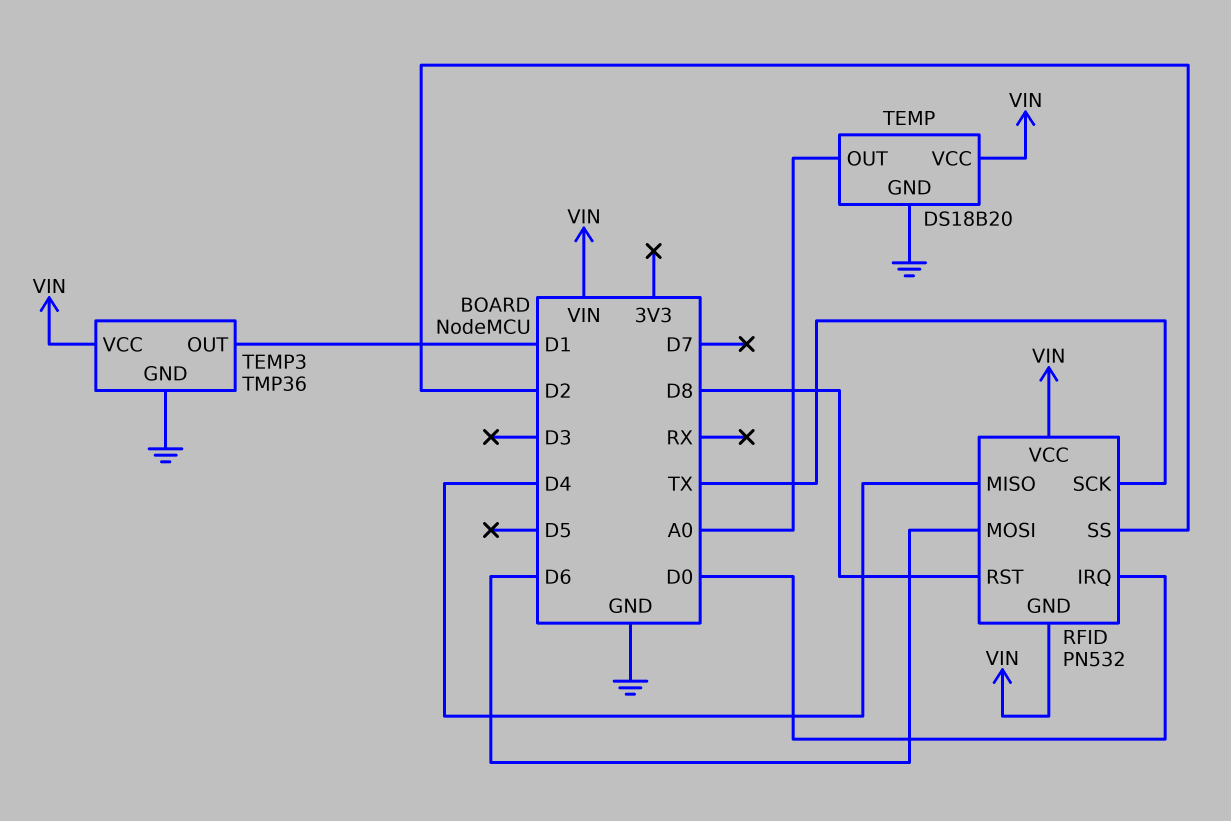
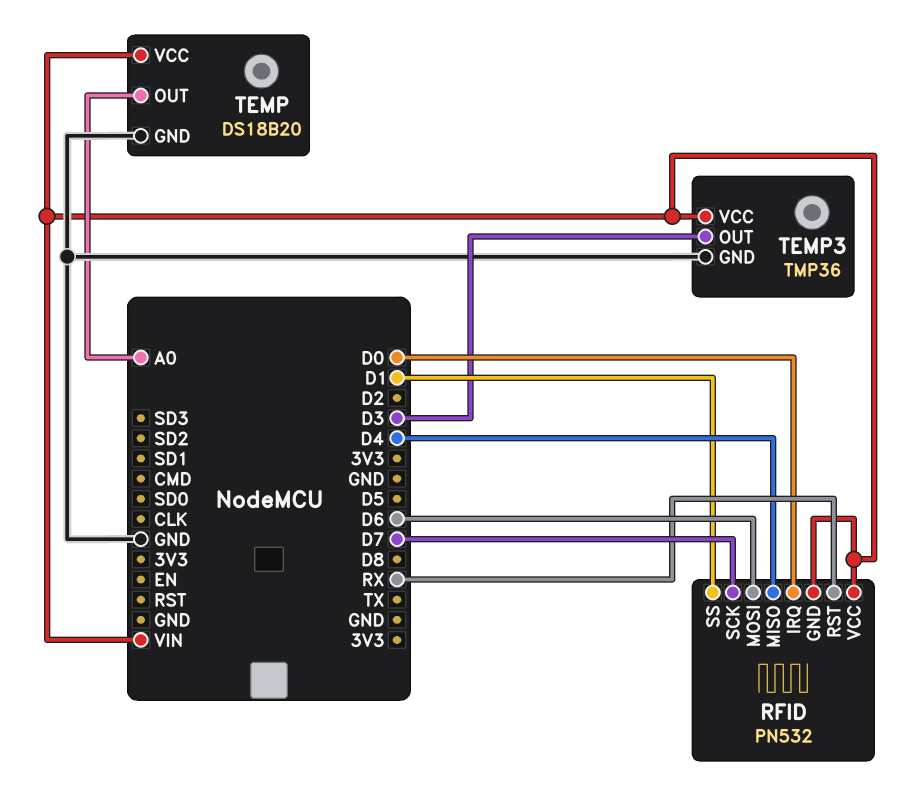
RFID pin RST: D8 -> RX
RFID pin SCK: TX -> D7
RFID pin SS: D2 -> D1
TEMP3 pin OUT: D1 -> D3

